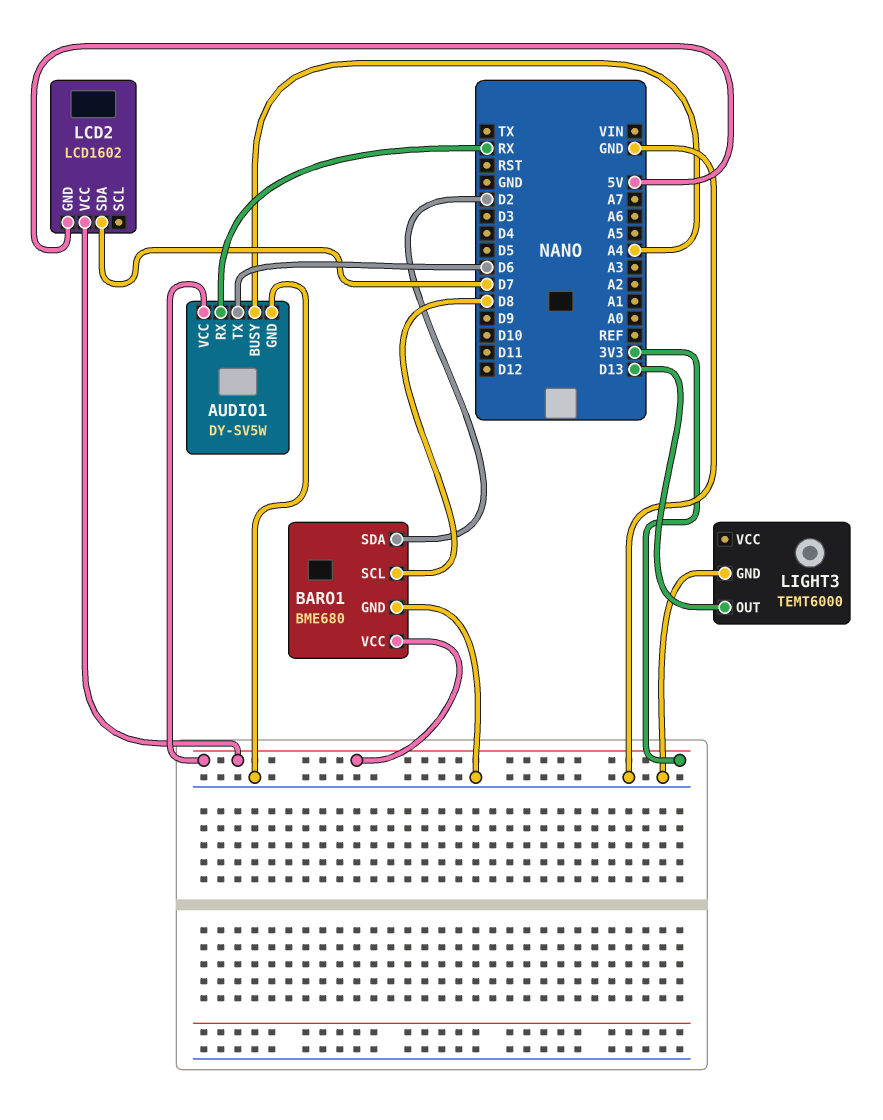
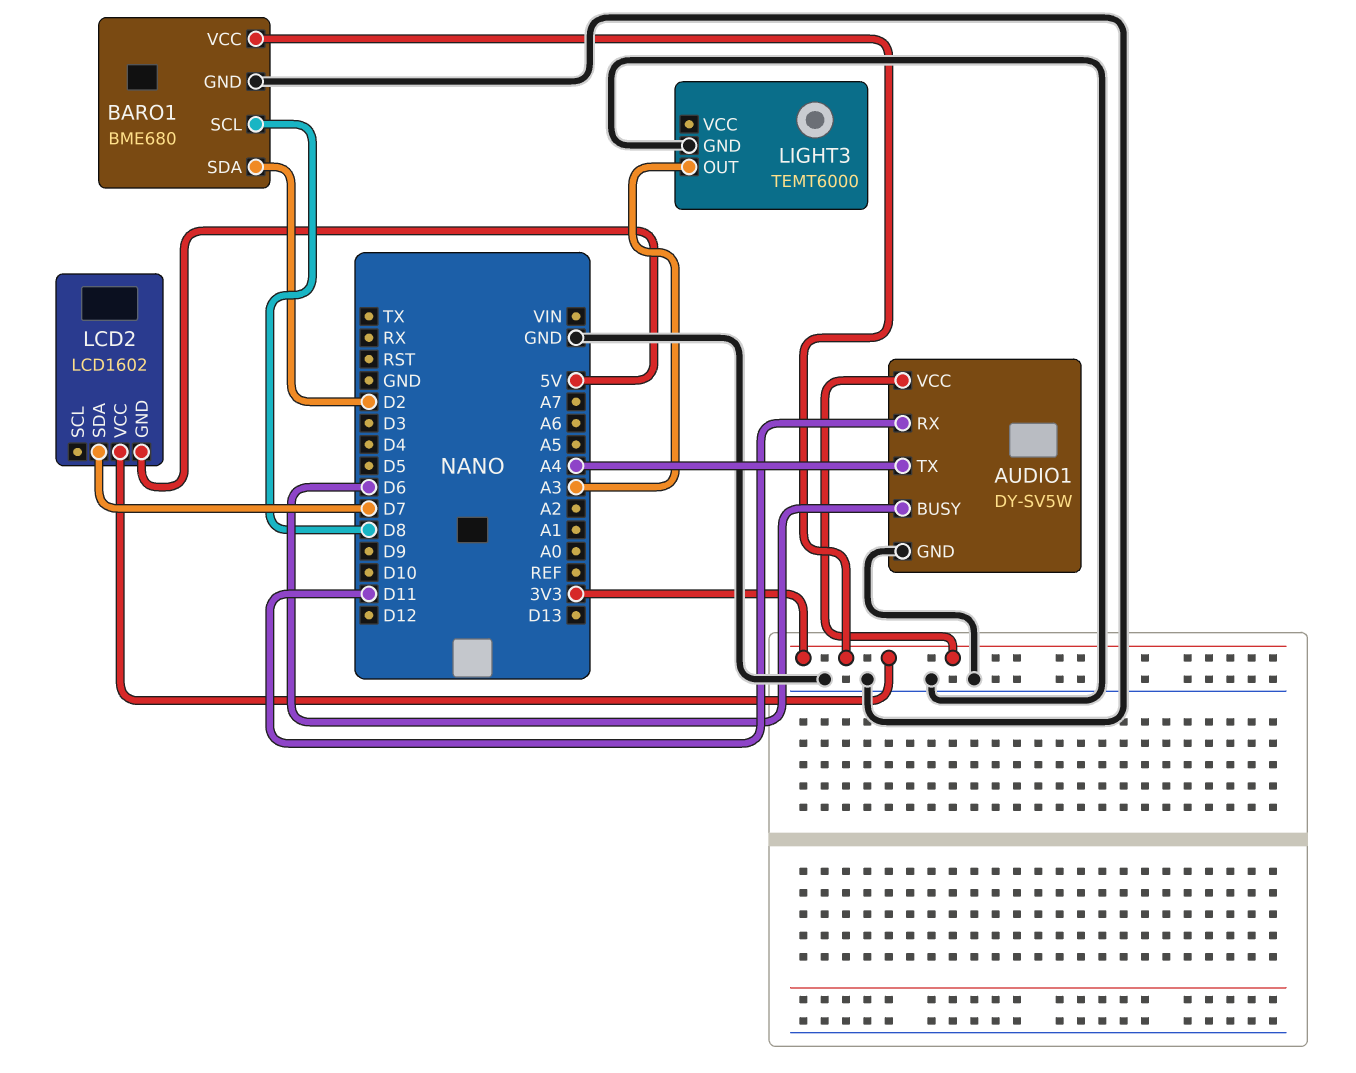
AUDIO1 pin BUSY: A4 -> D6
AUDIO1 pin RX: RX -> D11
AUDIO1 pin TX: D6 -> A4
LIGHT3 pin OUT: D13 -> A3

